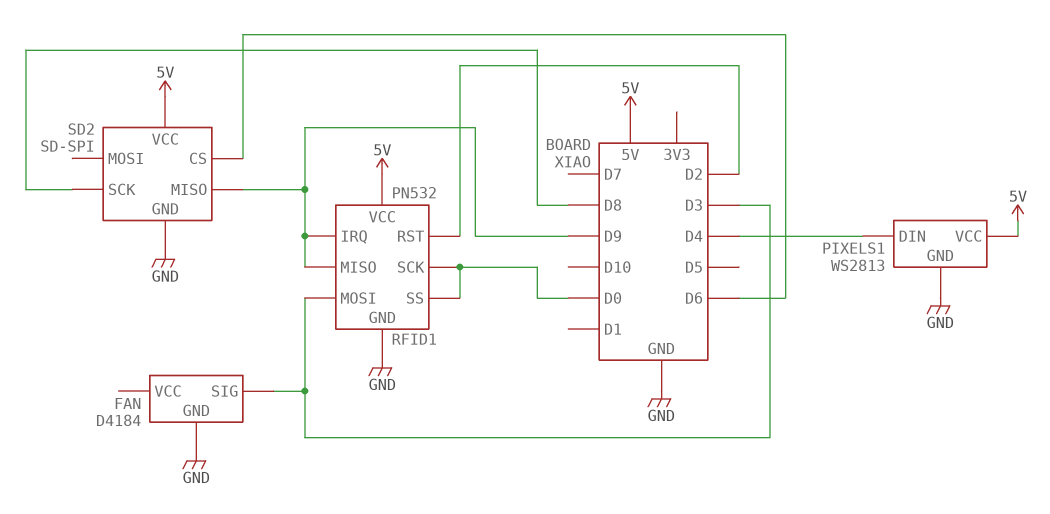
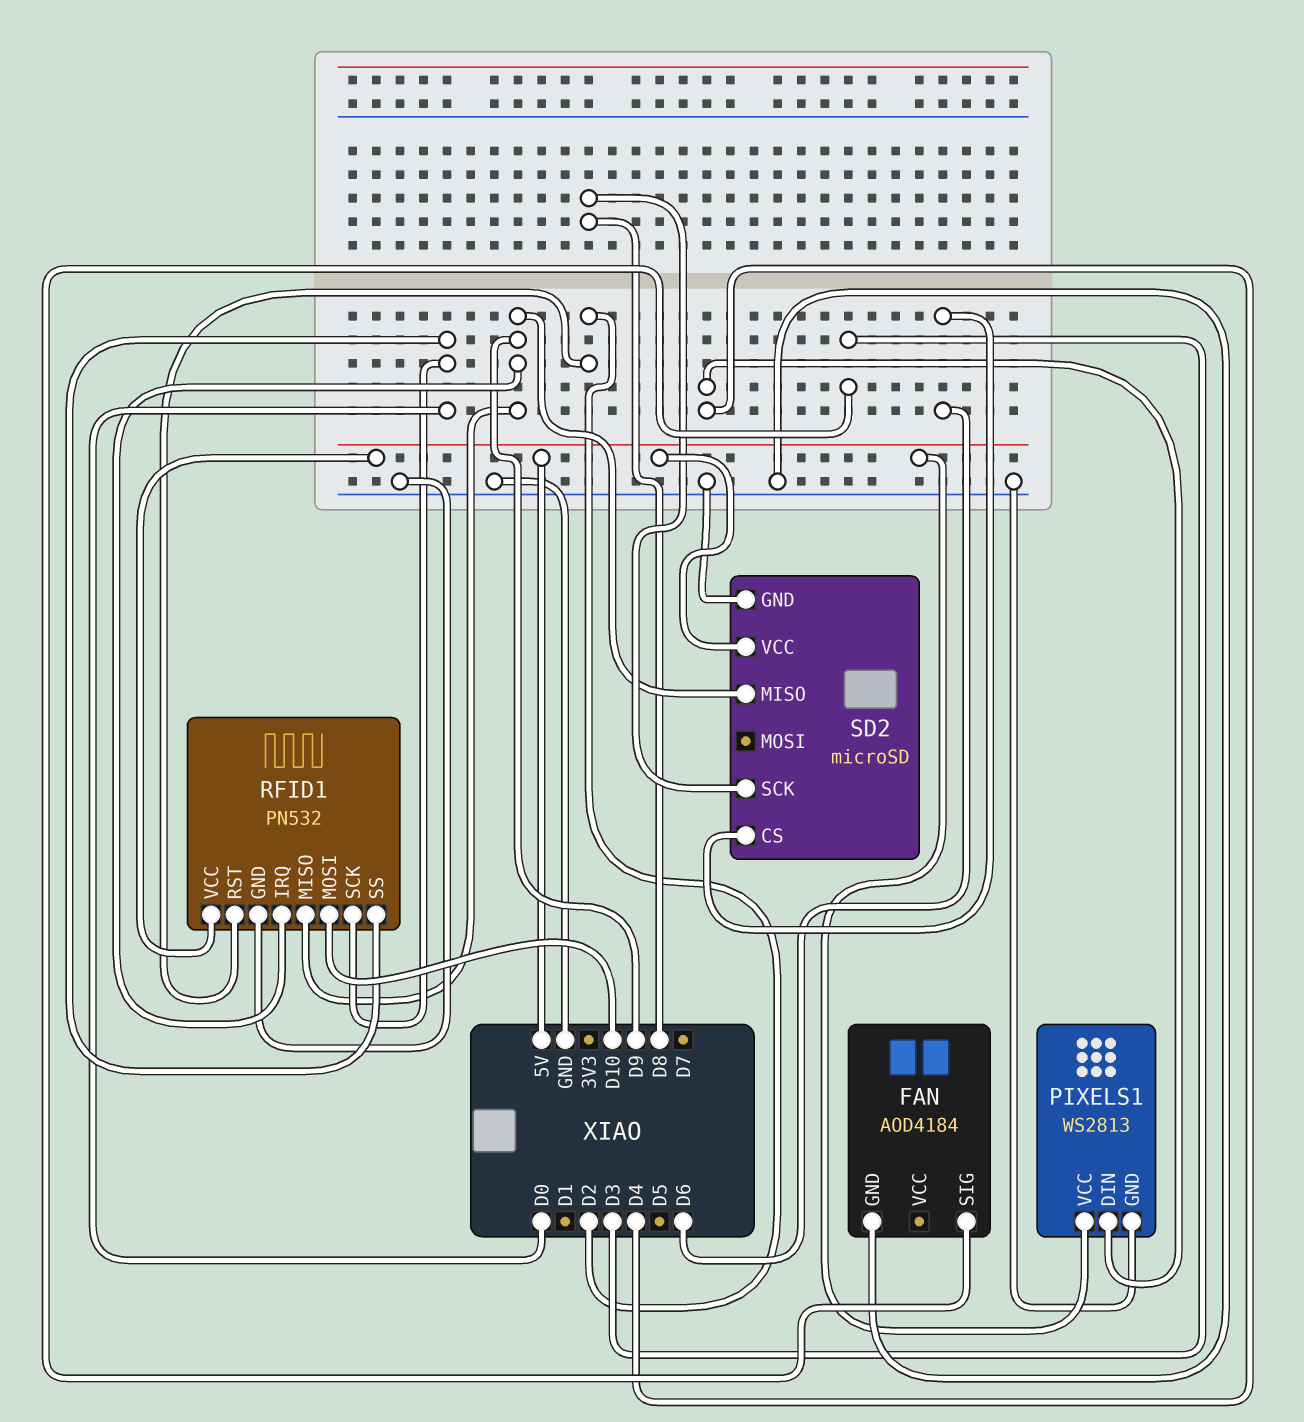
FAN: D4184 -> AOD4184
RFID1 pin MOSI: D3 -> D10
SD2: SD-SPI -> microSD

